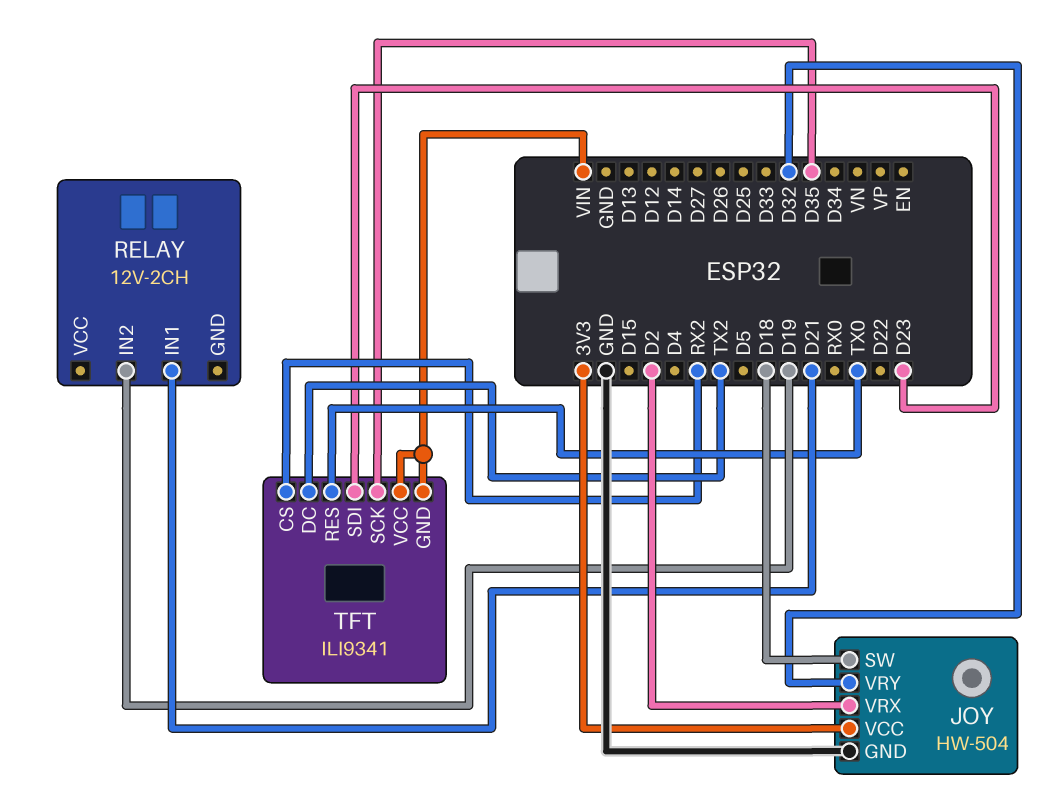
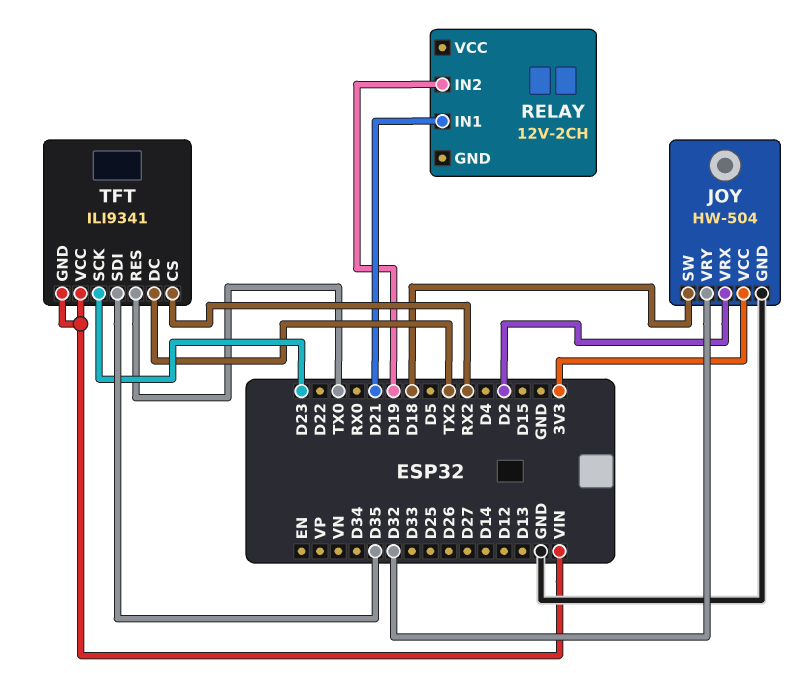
TFT pin SCK: D35 -> D23
TFT pin SDI: D23 -> D35

